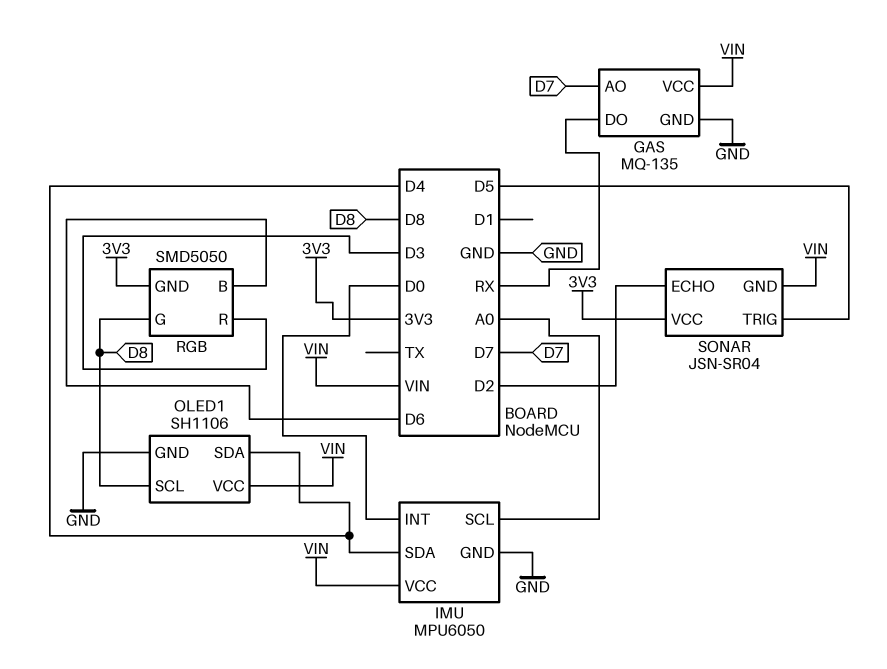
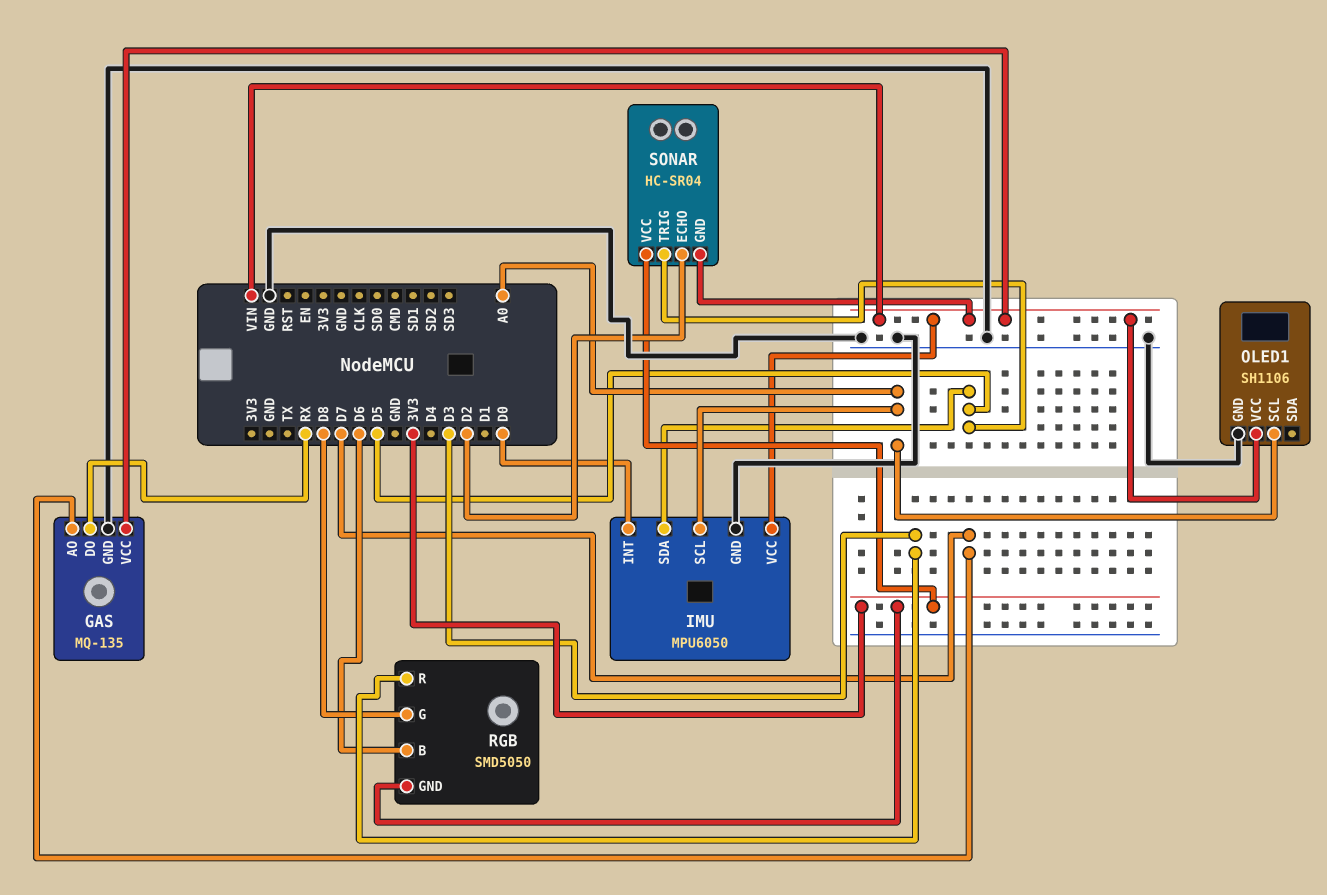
IMU pin SDA: D4 -> D5
OLED1 pin SCL: D8 -> A0
OLED1 pin SDA: D4 -> none
SONAR: JSN-SR04 -> HC-SR04

